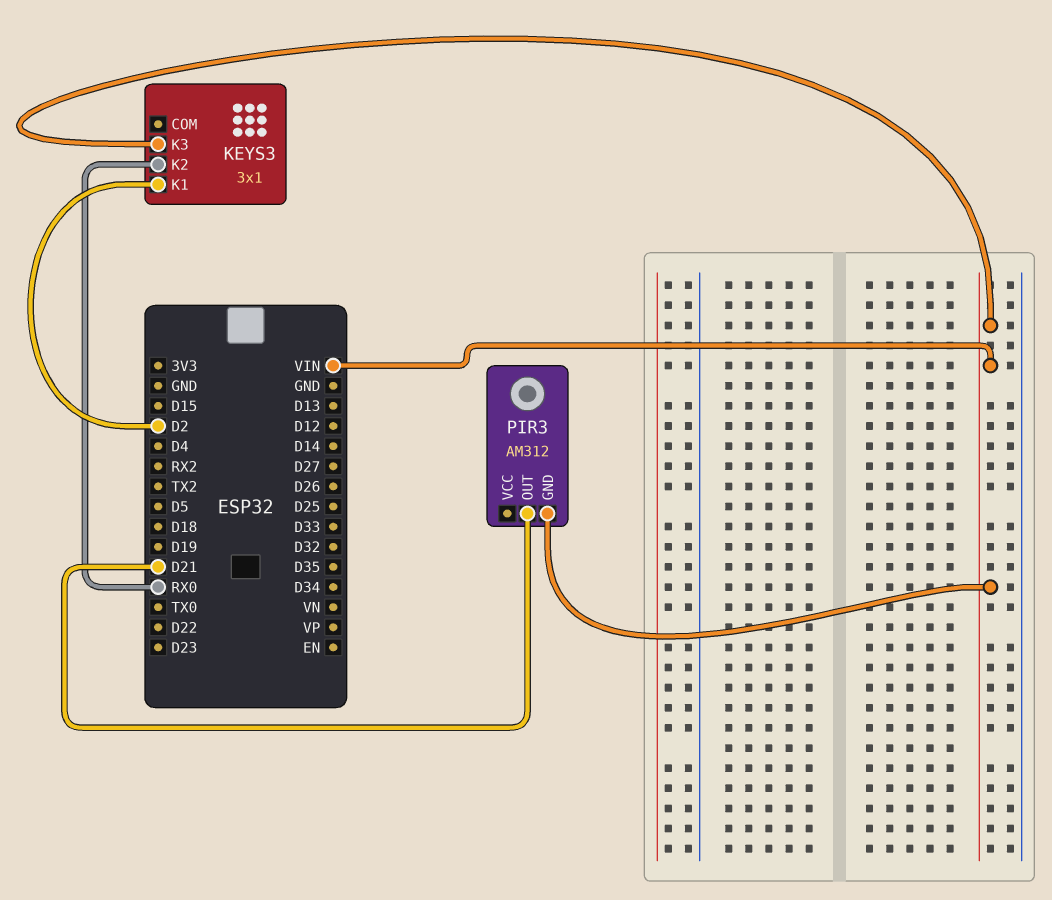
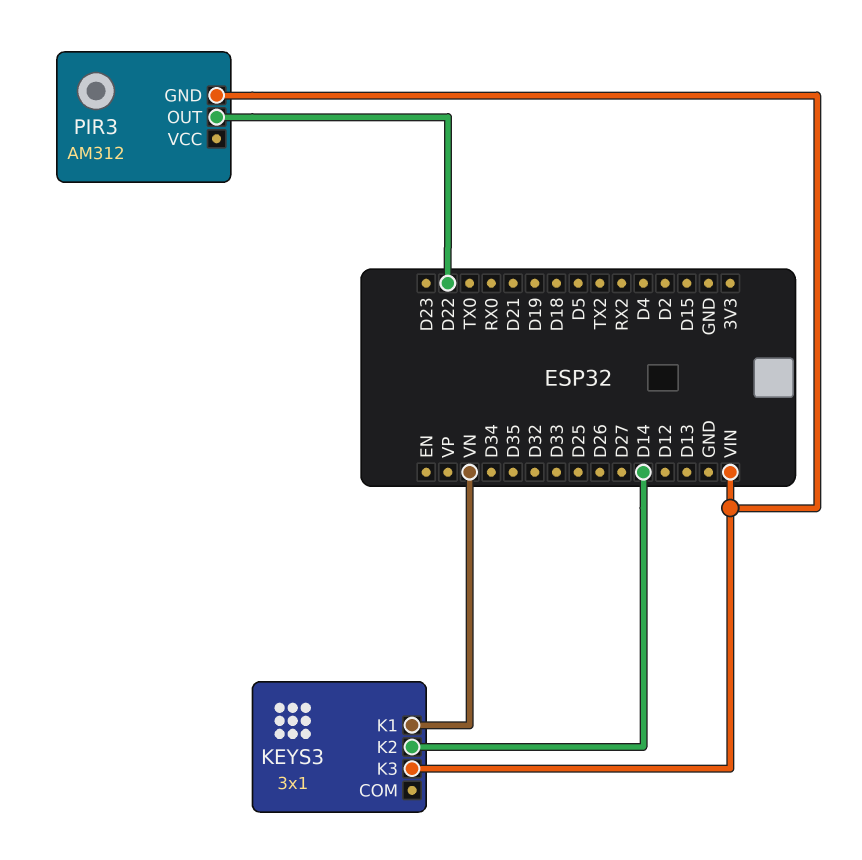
KEYS3 pin K1: D2 -> VN
KEYS3 pin K2: RX0 -> D14
PIR3 pin OUT: D21 -> D22

